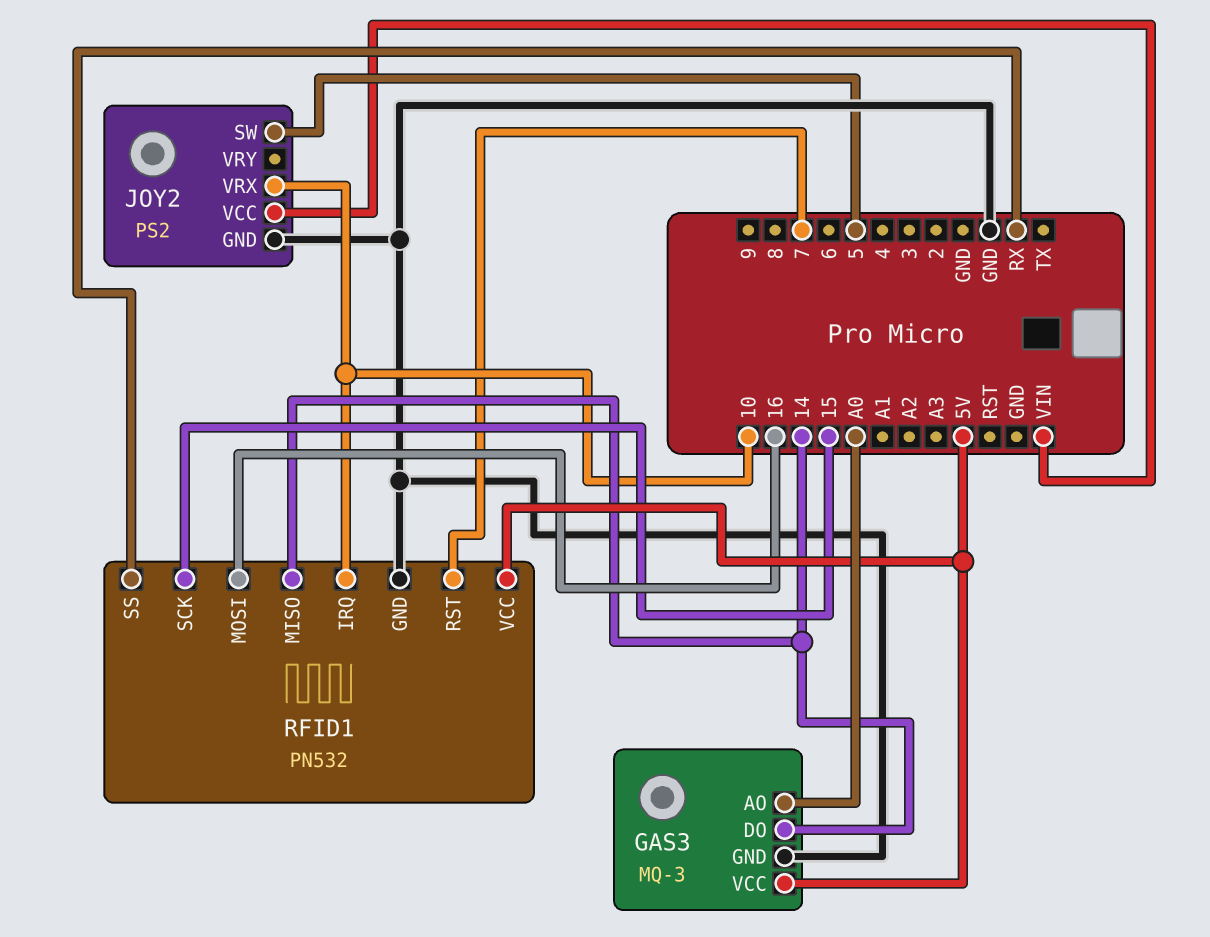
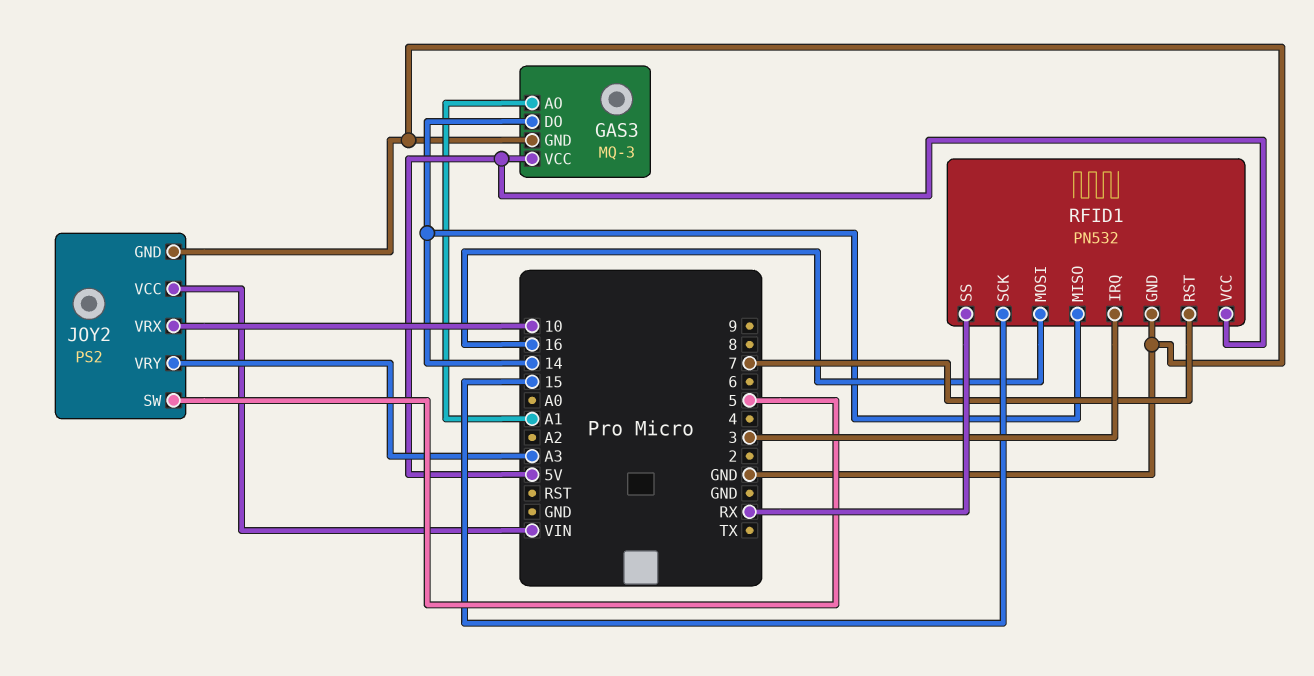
GAS3 pin AO: A0 -> A1
JOY2 pin VRY: none -> A3
RFID1 pin IRQ: 10 -> 3

